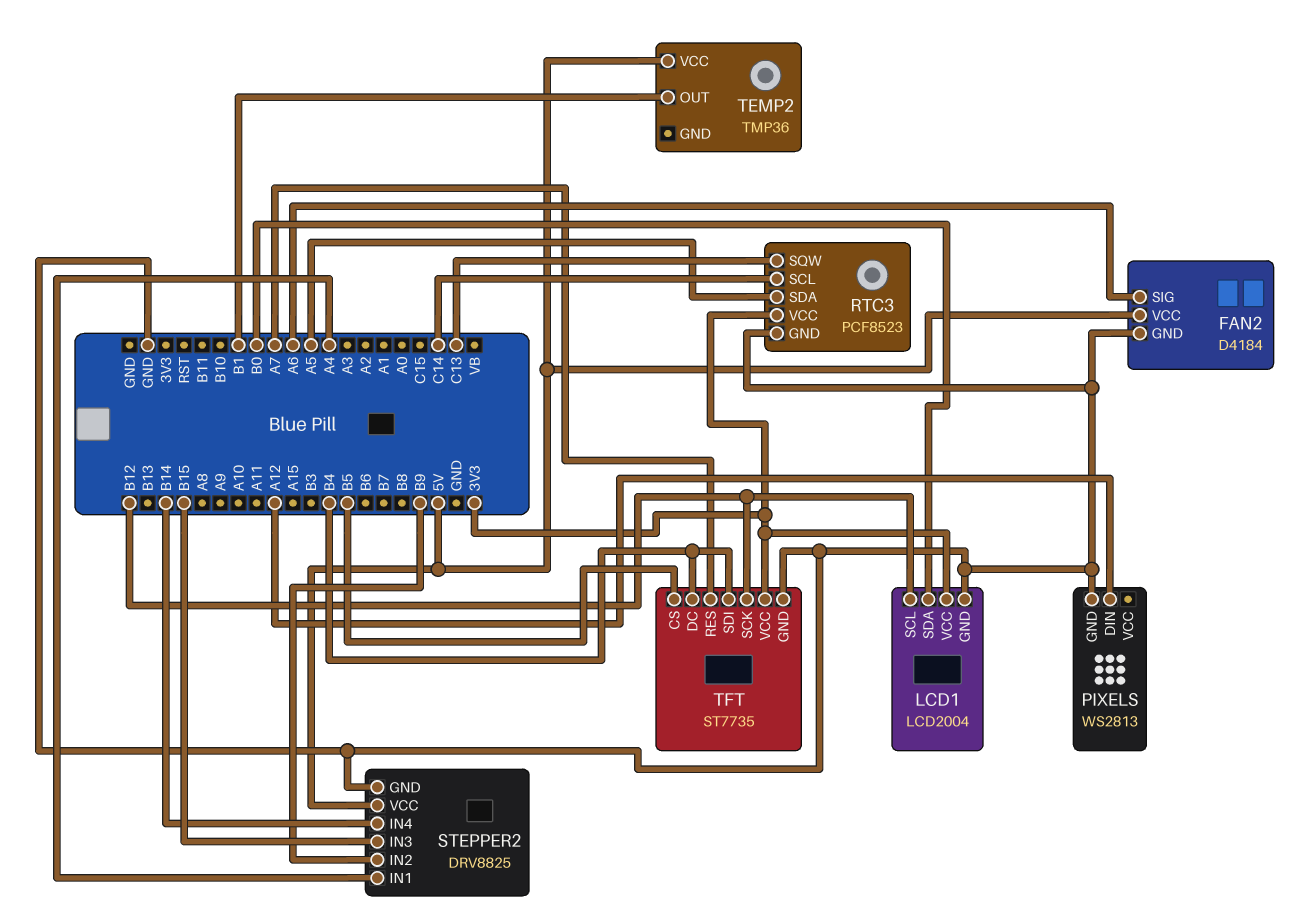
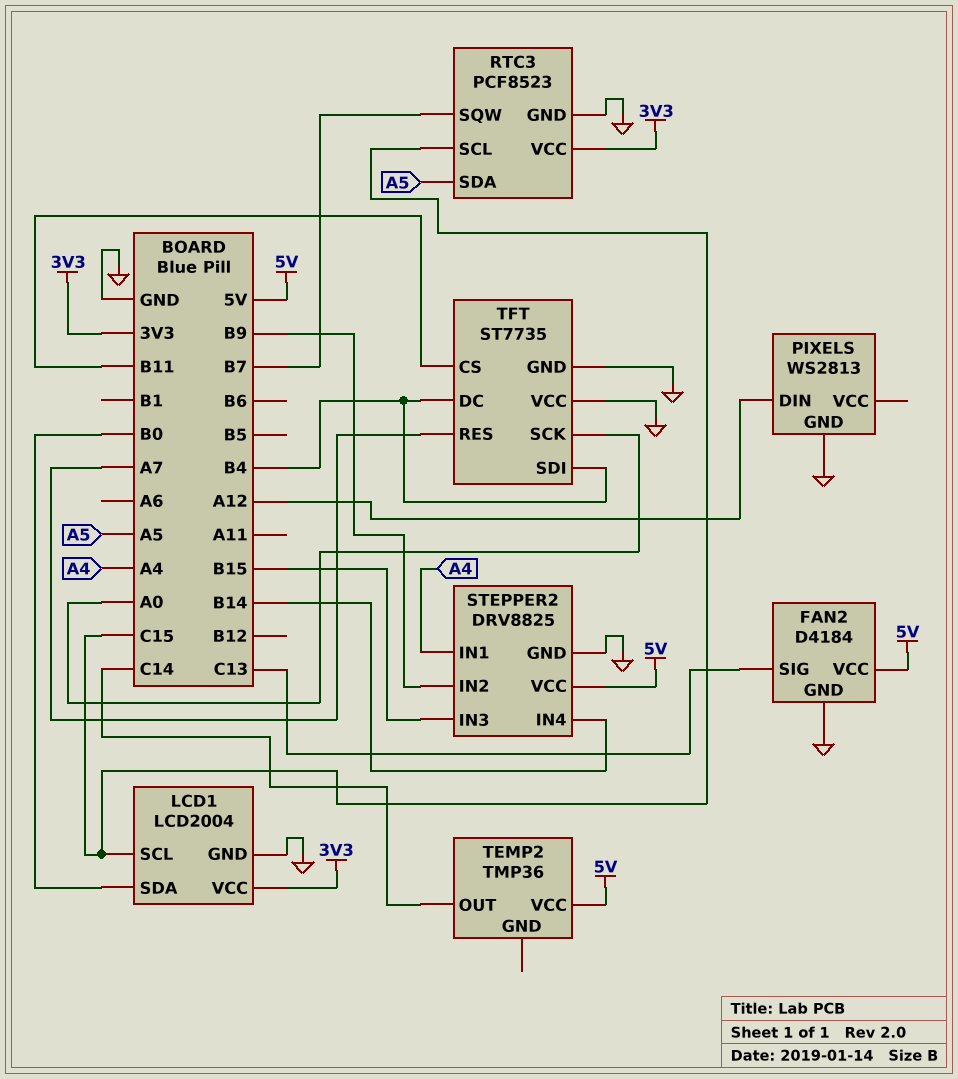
FAN2 pin SIG: A6 -> C13
LCD1 pin SCL: B12 -> C15
RTC3 pin SCL: C14 -> C15
RTC3 pin SQW: C13 -> B7
TEMP2 pin OUT: B1 -> C14
TFT pin CS: B5 -> B11
TFT pin SCK: B12 -> A0
TFT pin VCC: 3V3 -> GND

